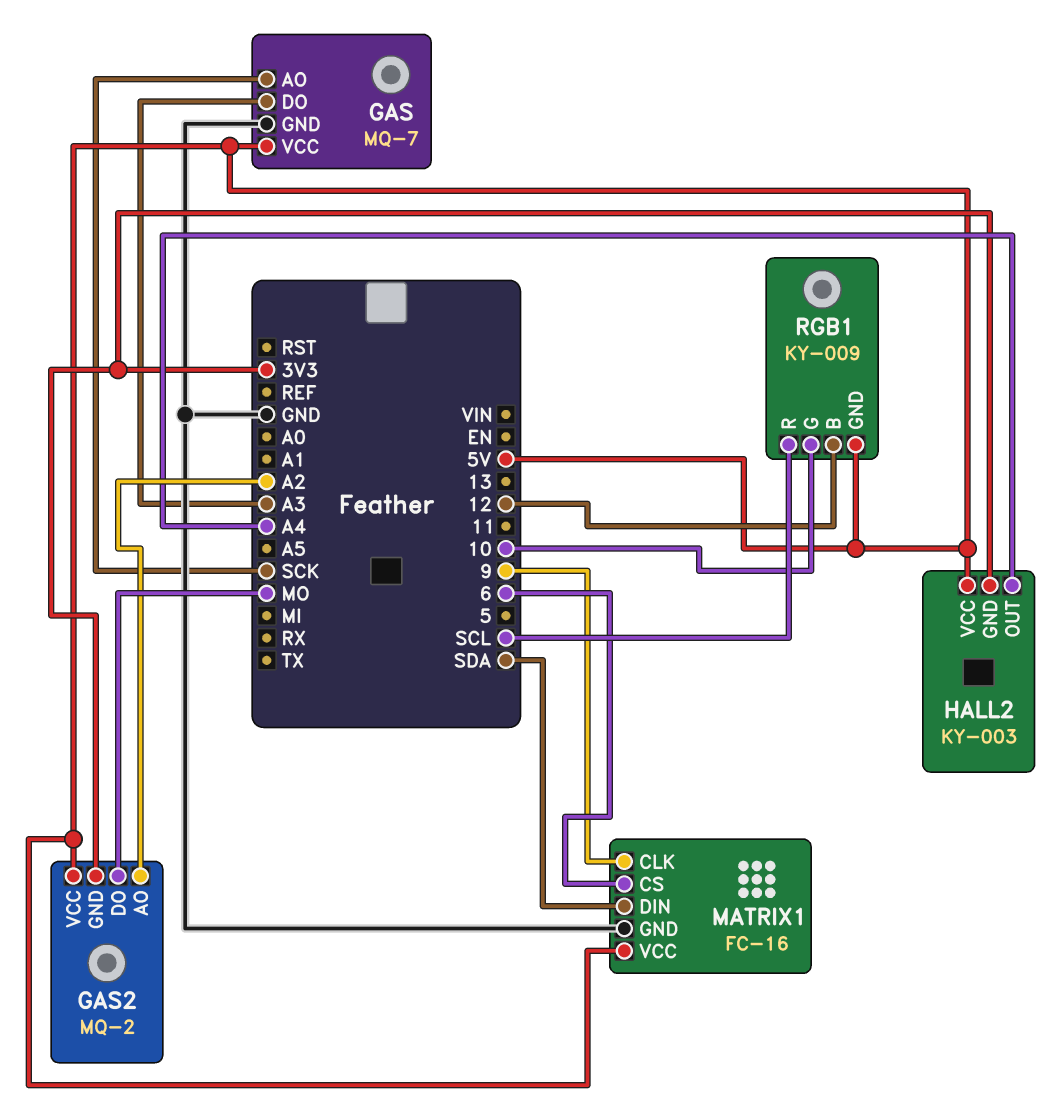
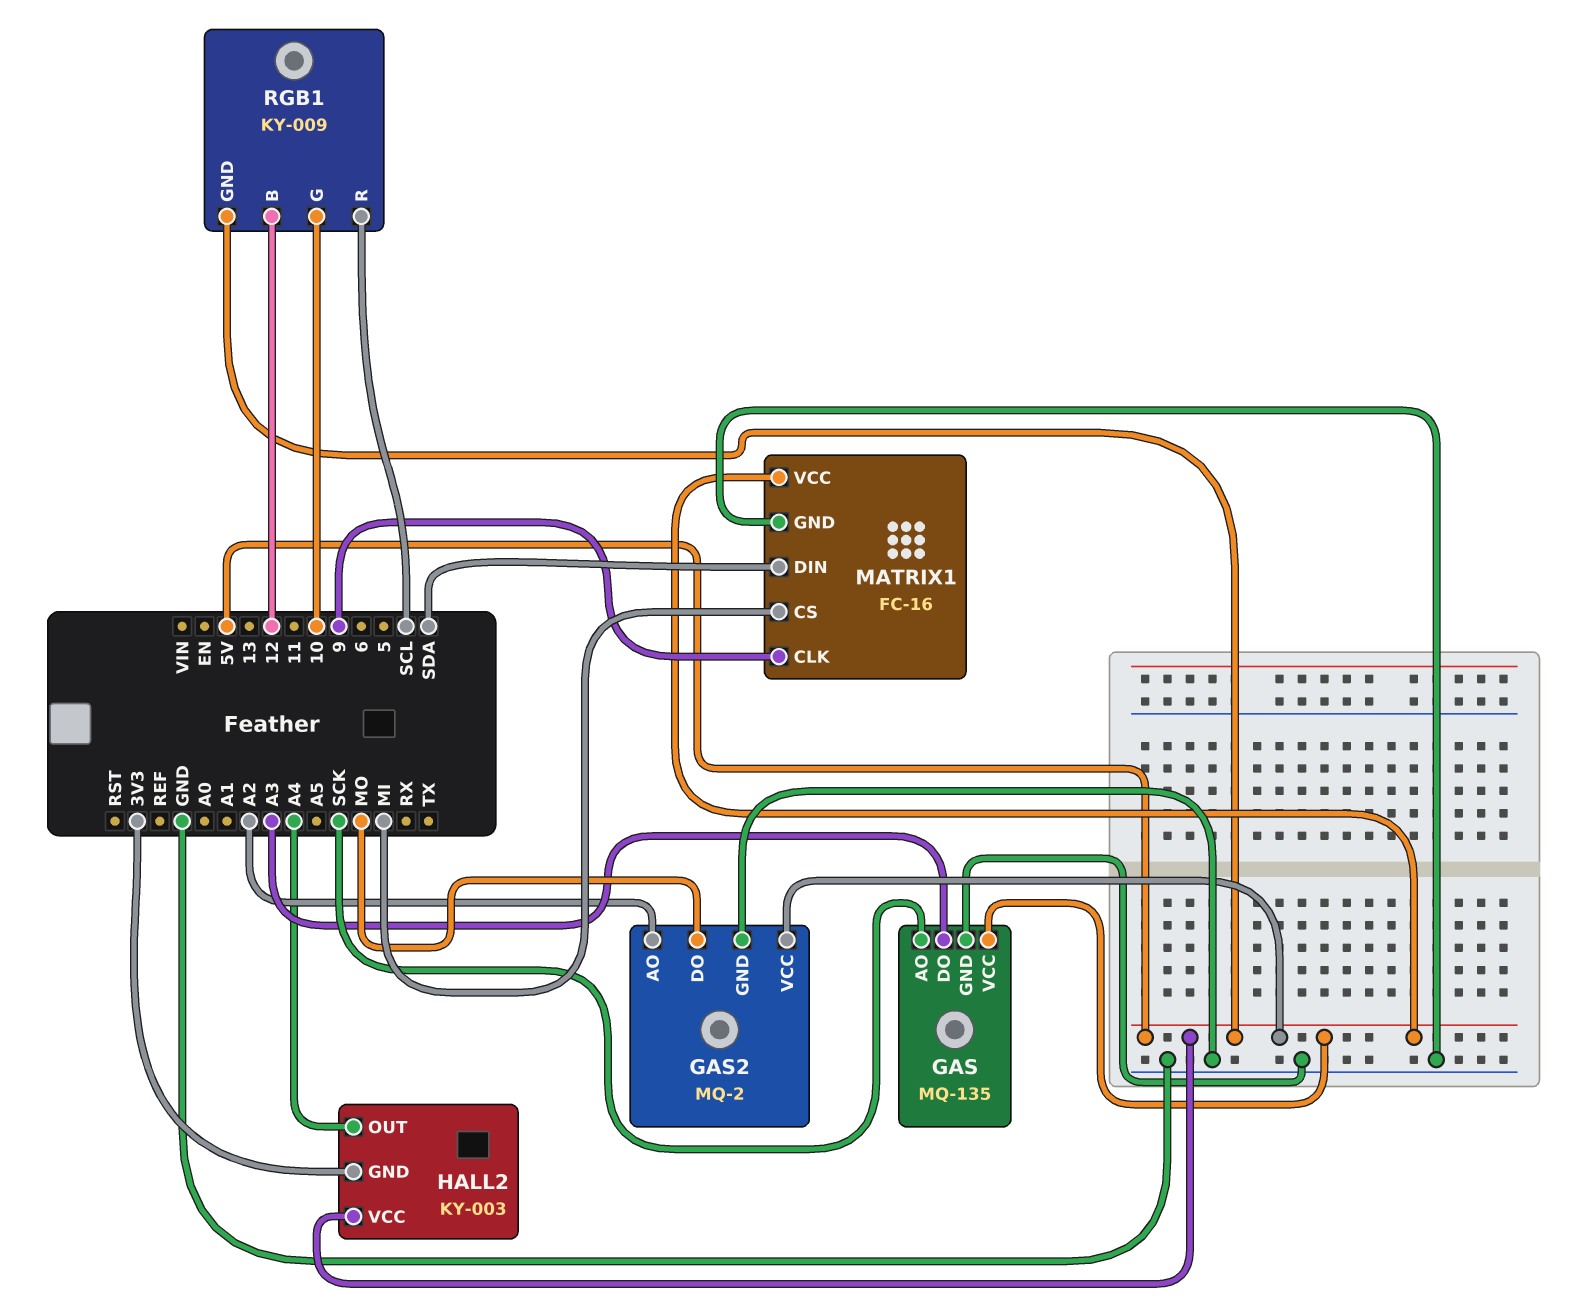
GAS: MQ-7 -> MQ-135
GAS2 pin GND: 3V3 -> GND
MATRIX1 pin CS: 6 -> MI

